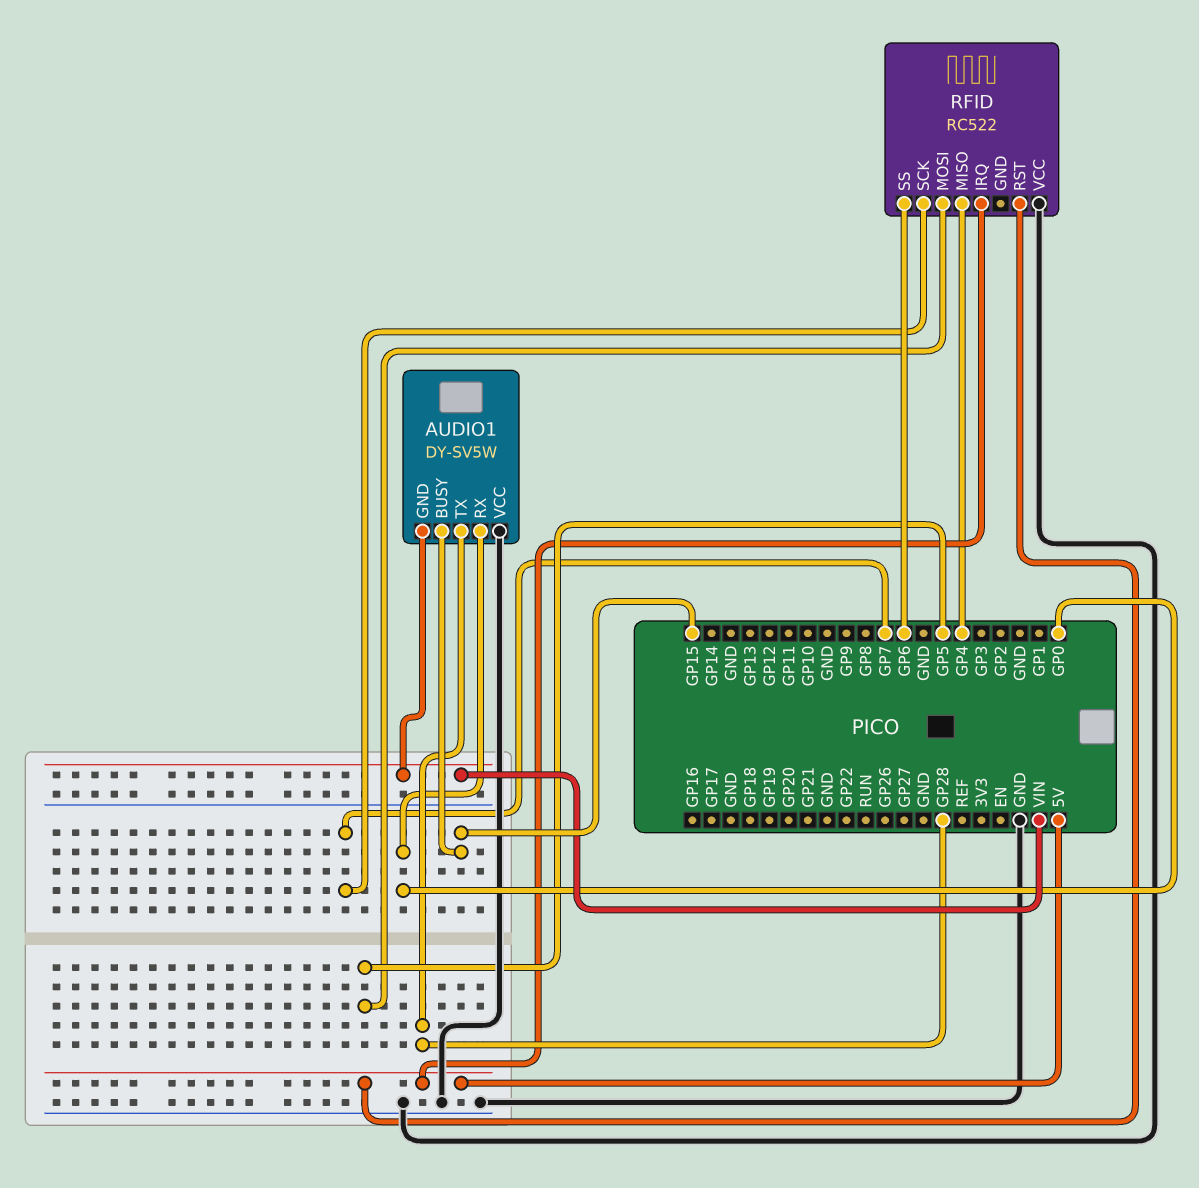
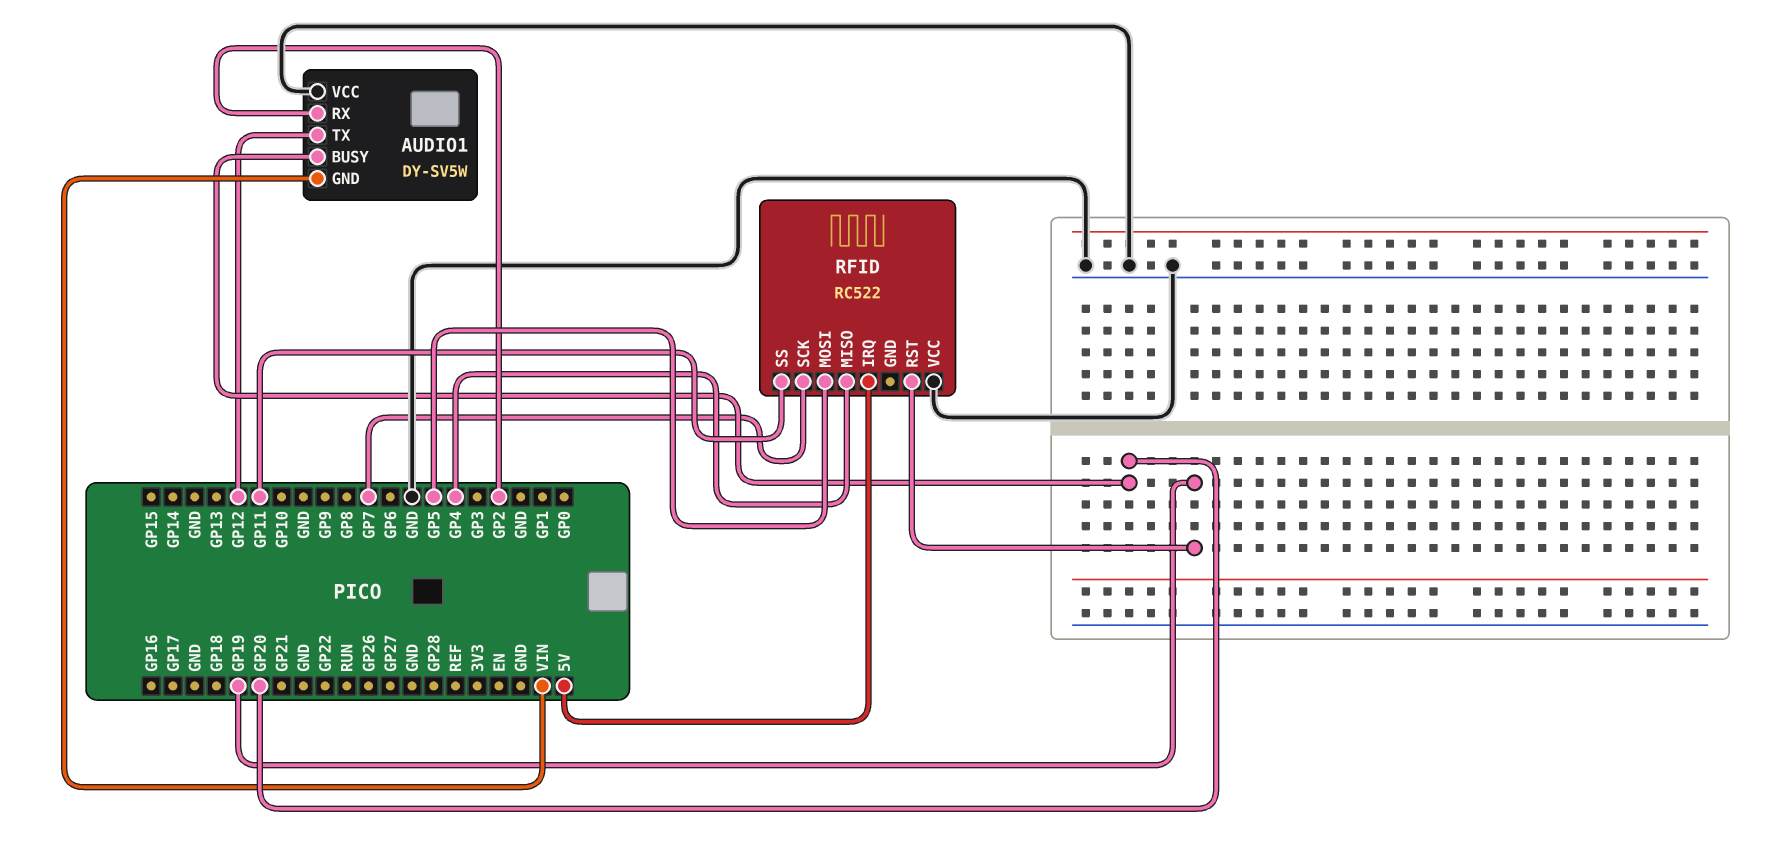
AUDIO1 pin BUSY: GP15 -> GP20
AUDIO1 pin RX: GP0 -> GP2
AUDIO1 pin TX: GP28 -> GP12
RFID pin RST: 5V -> GP19
RFID pin SS: GP6 -> GP11

